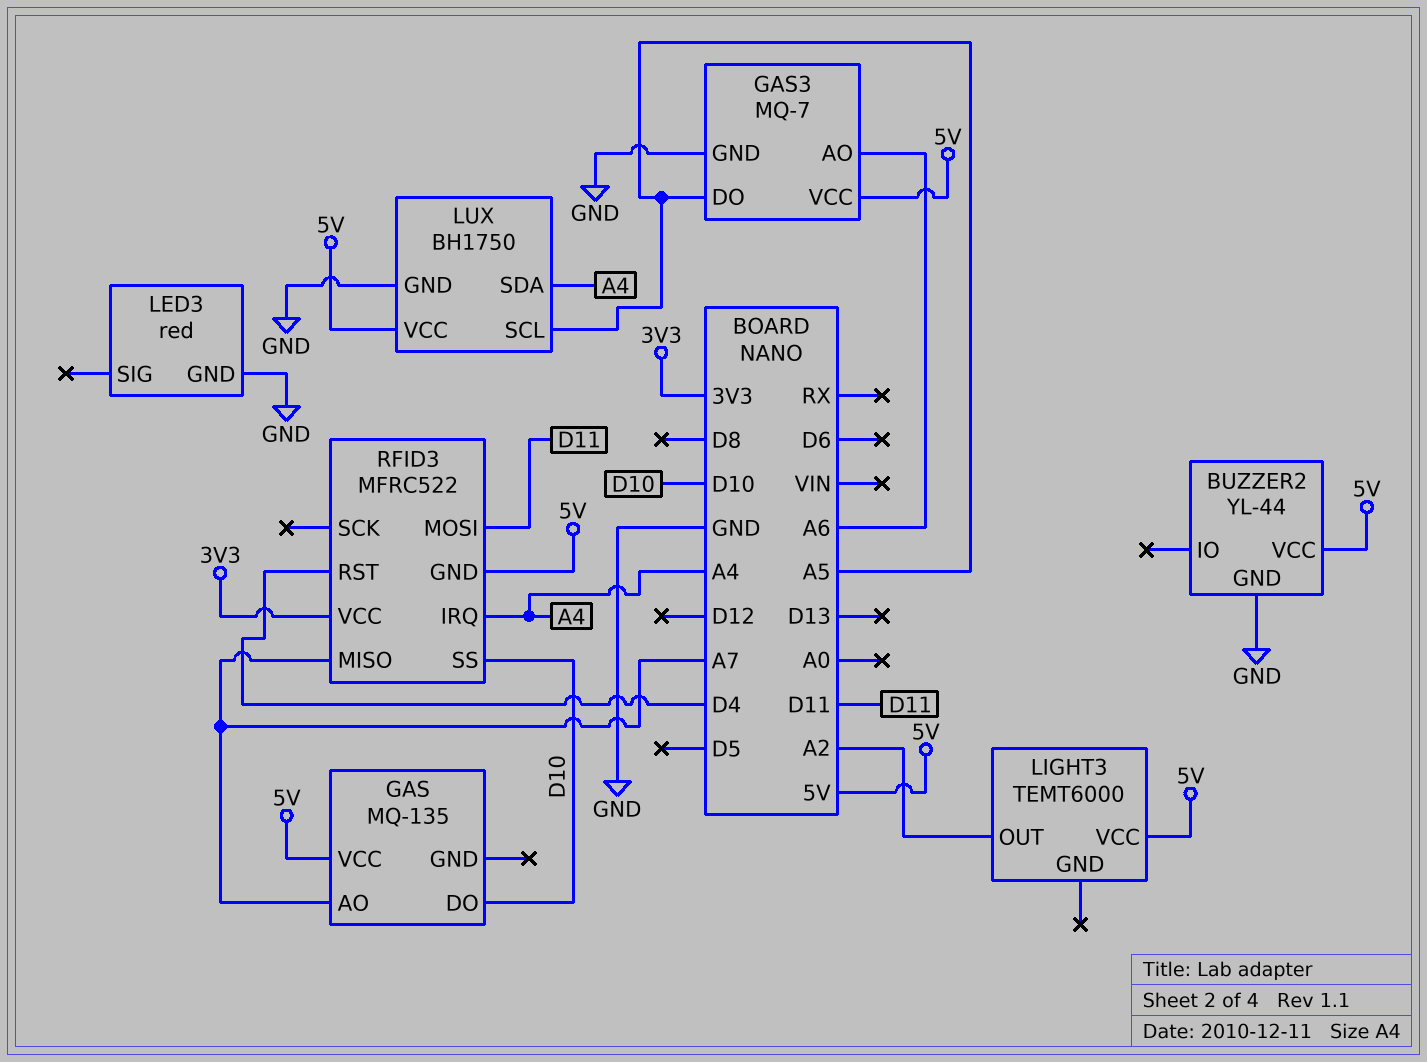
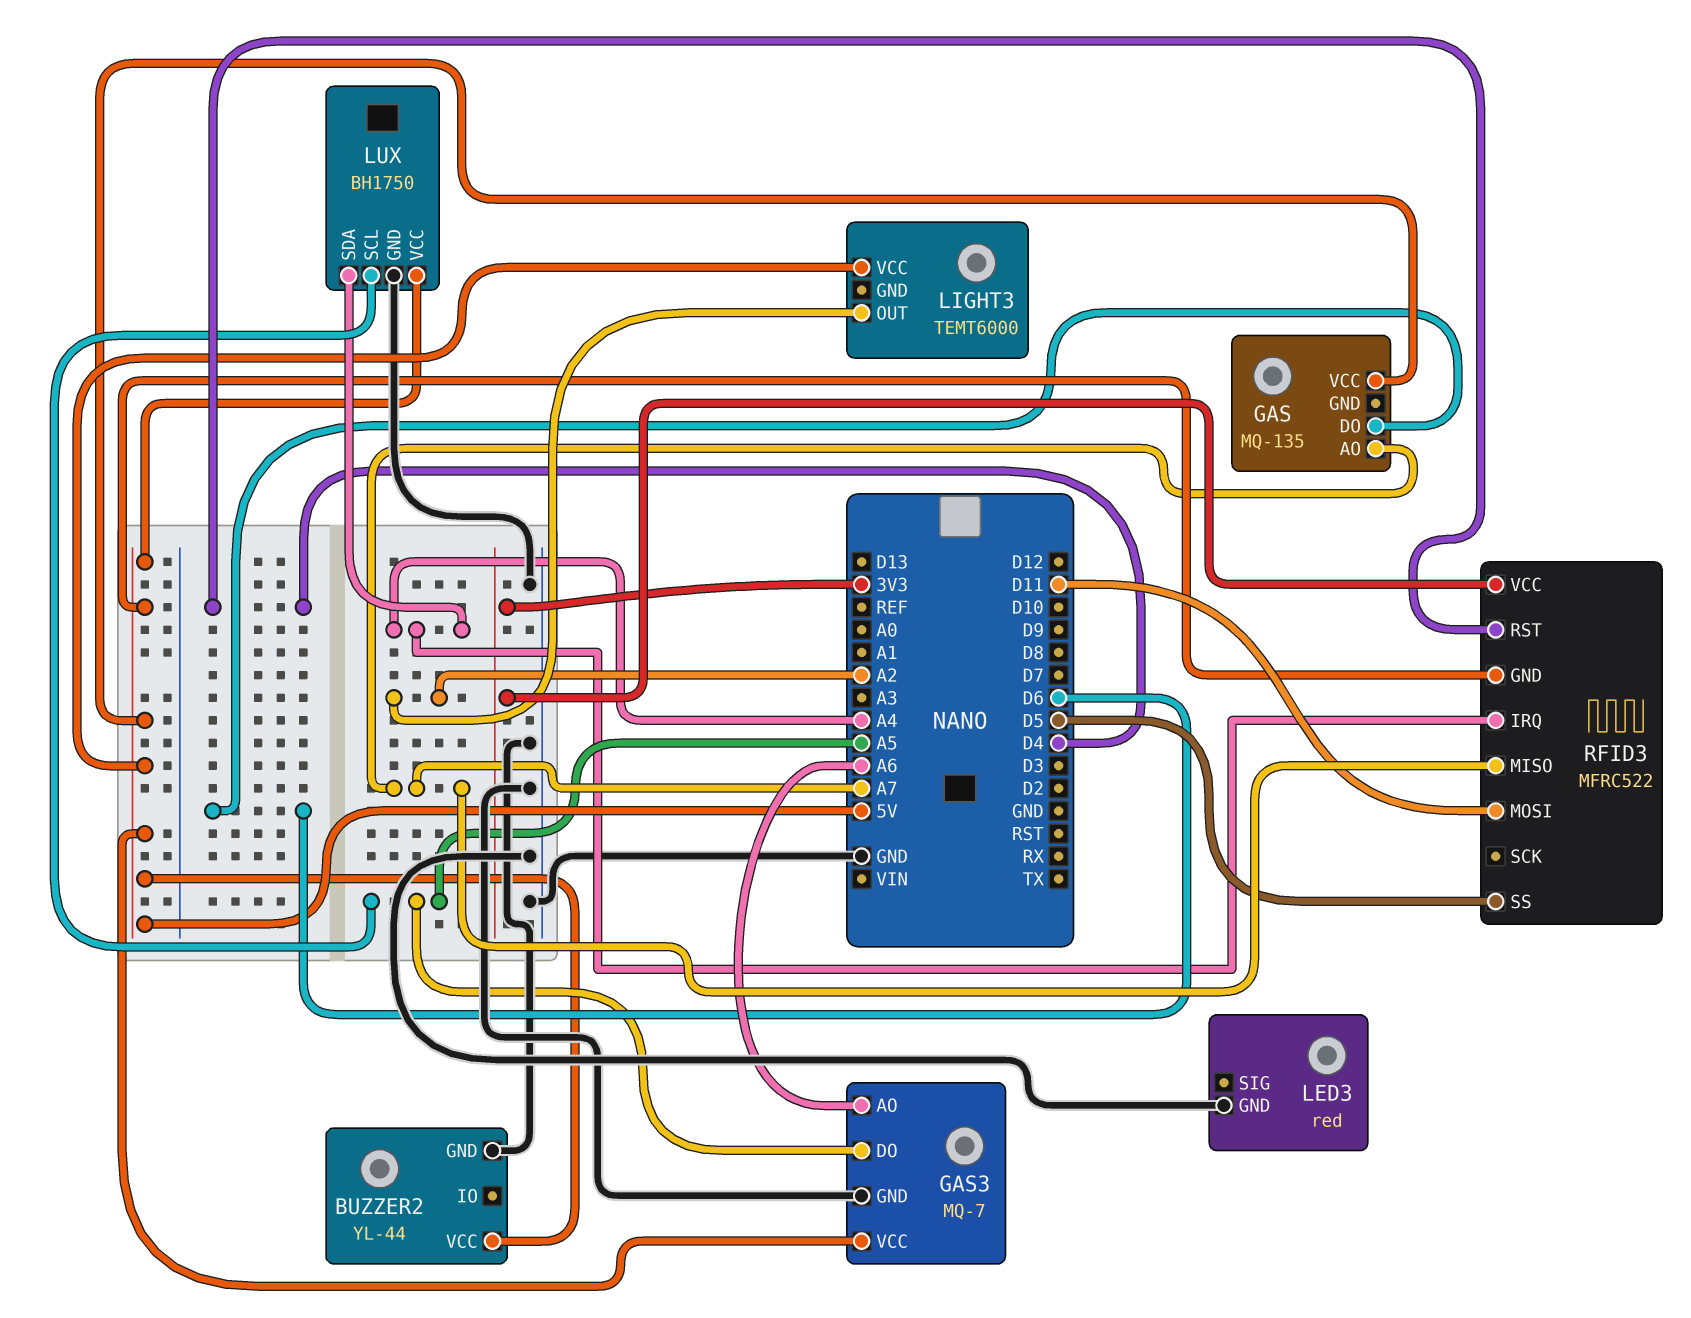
GAS pin DO: D10 -> D6
RFID3 pin SS: D10 -> D5

